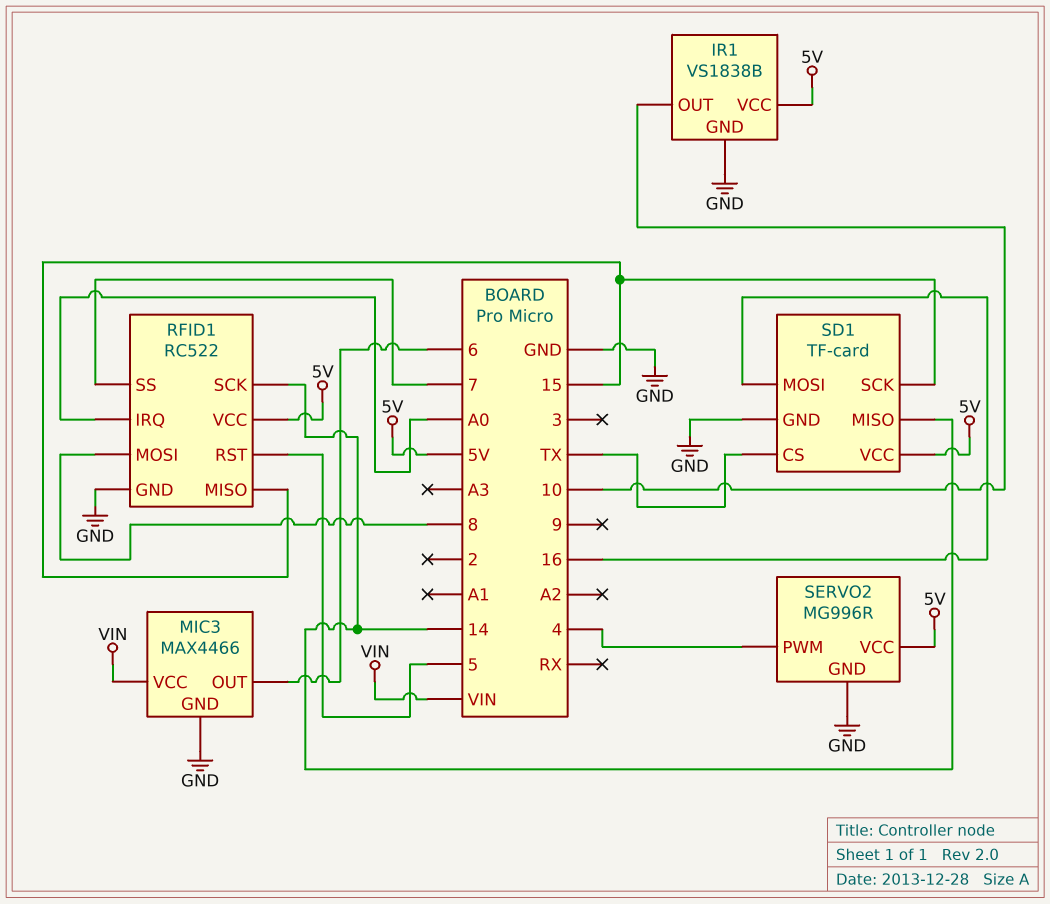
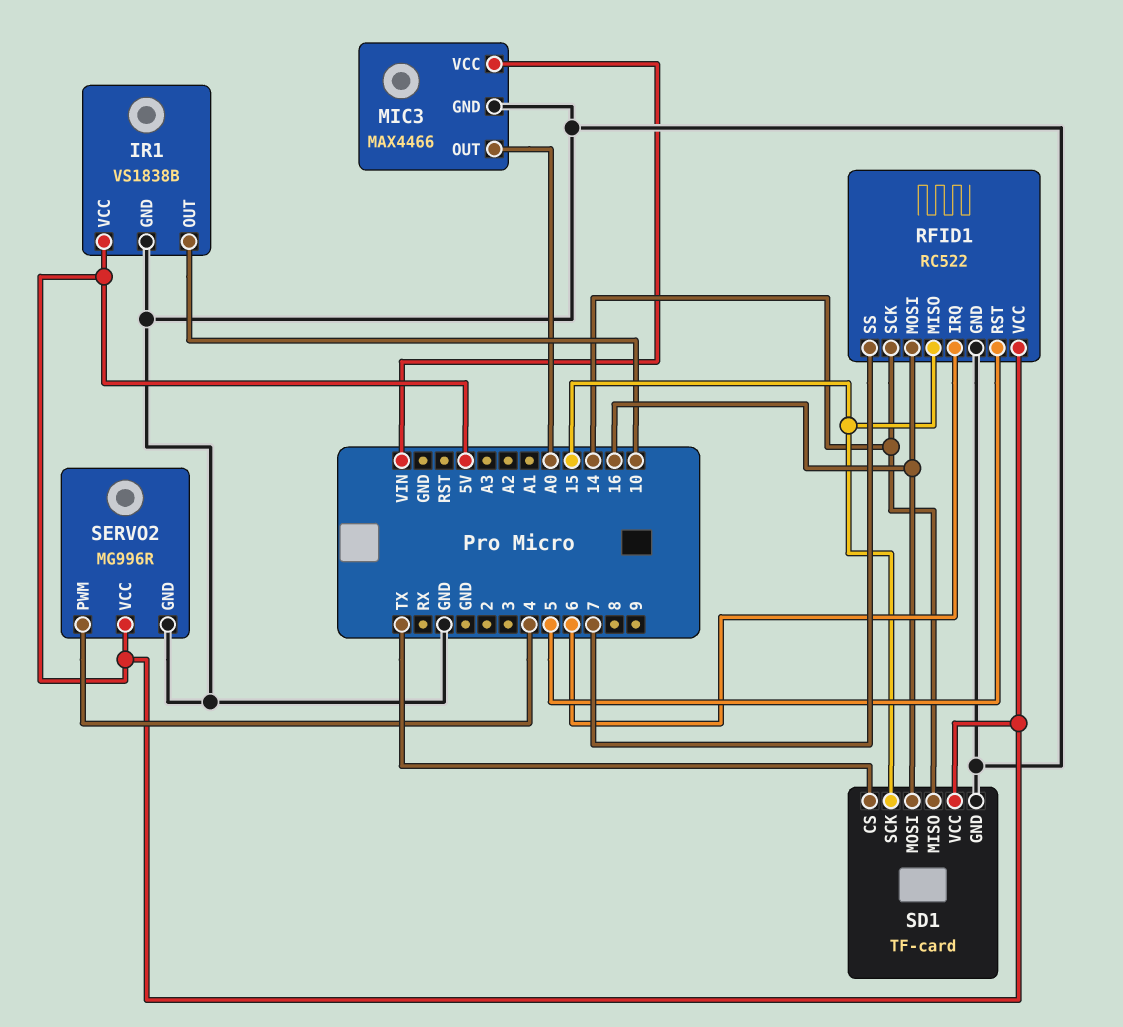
MIC3 pin OUT: 6 -> A0
RFID1 pin IRQ: A0 -> 6
RFID1 pin MOSI: 8 -> 16

